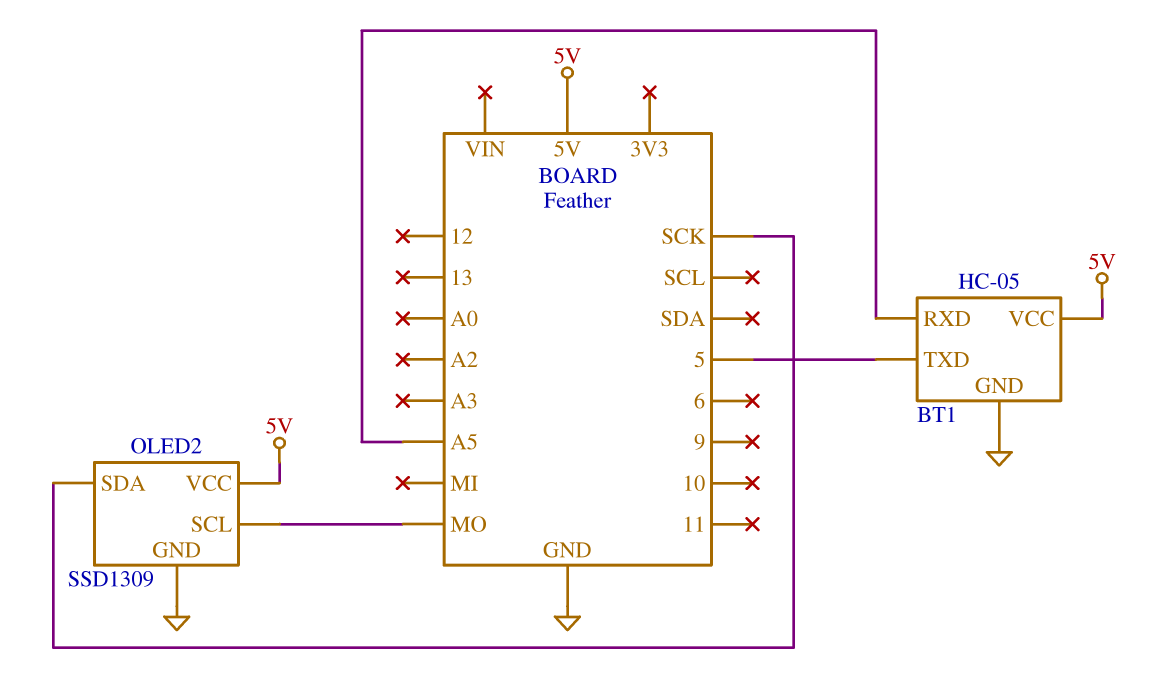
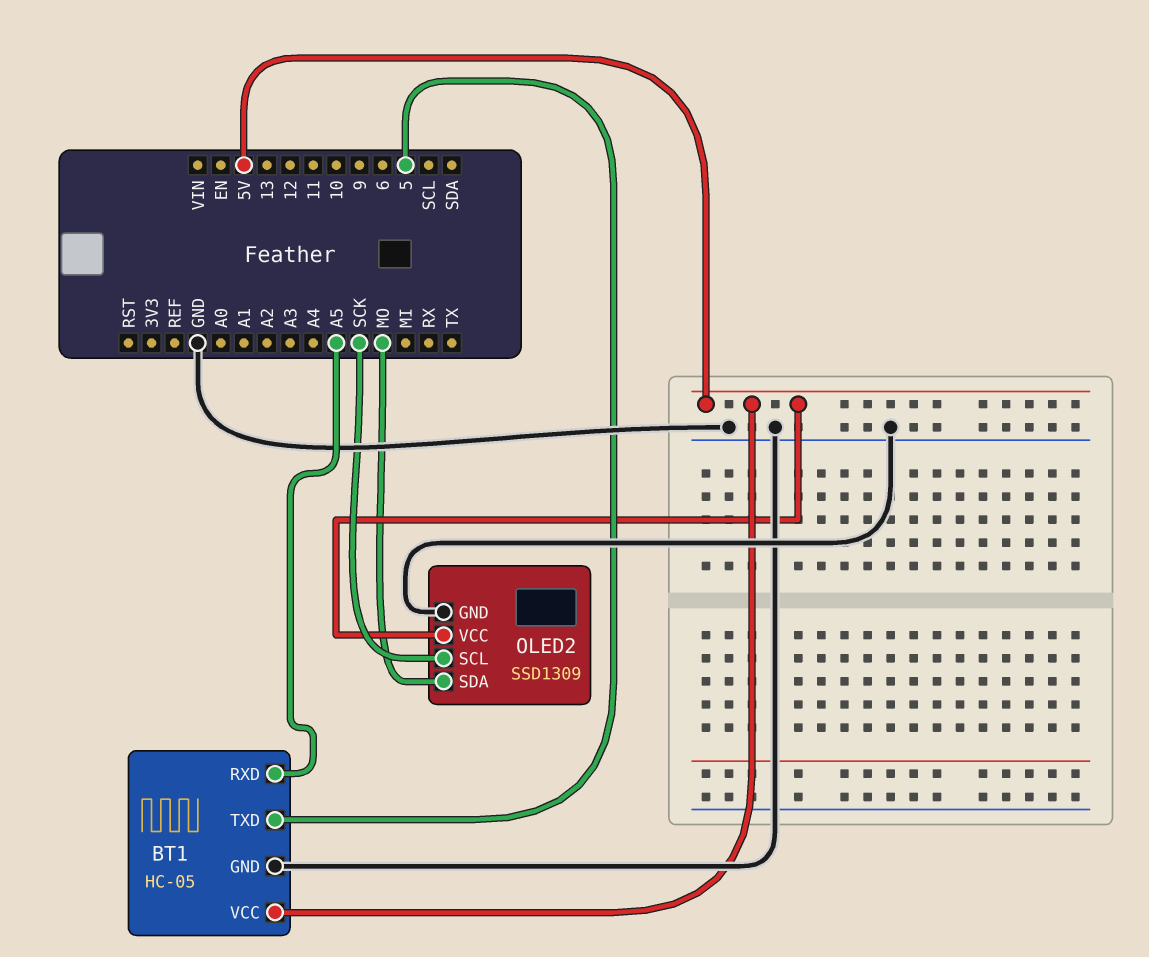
OLED2 pin SCL: MO -> SCK
OLED2 pin SDA: SCK -> MO

